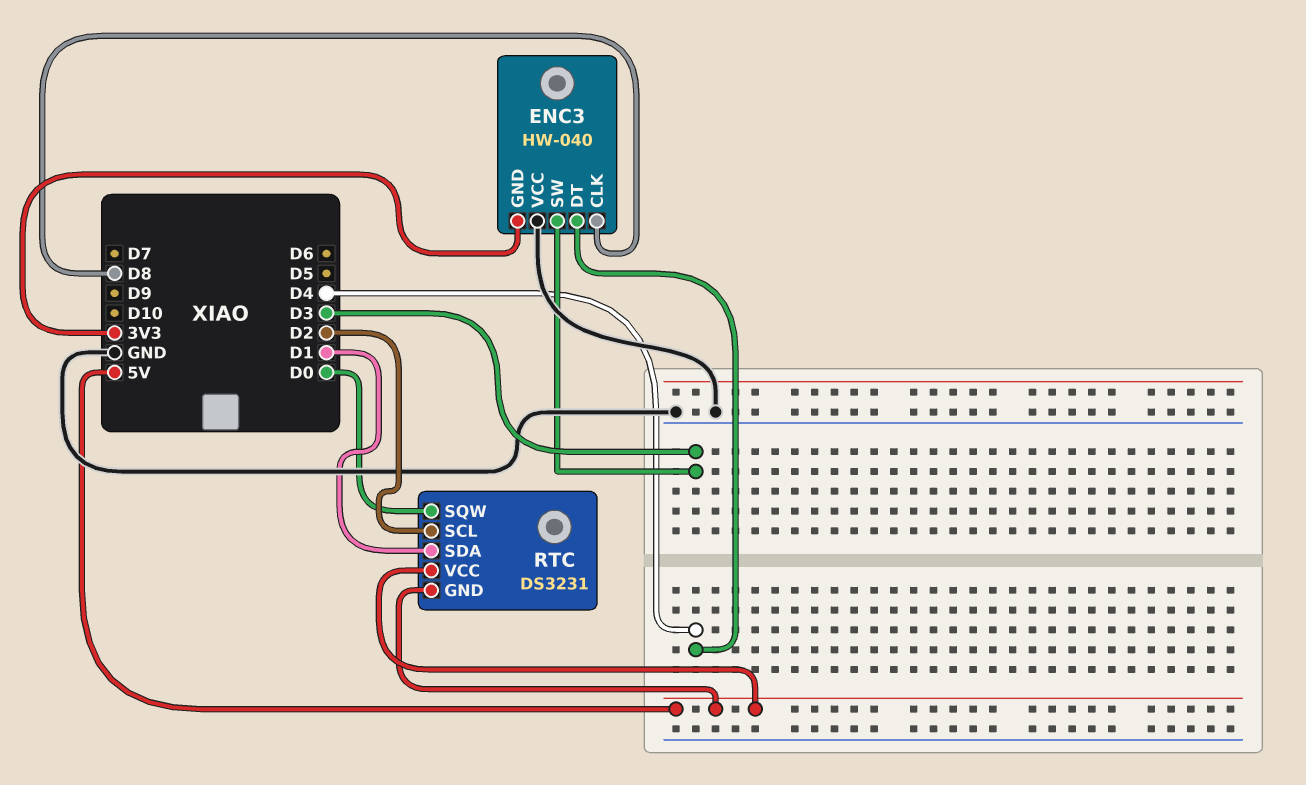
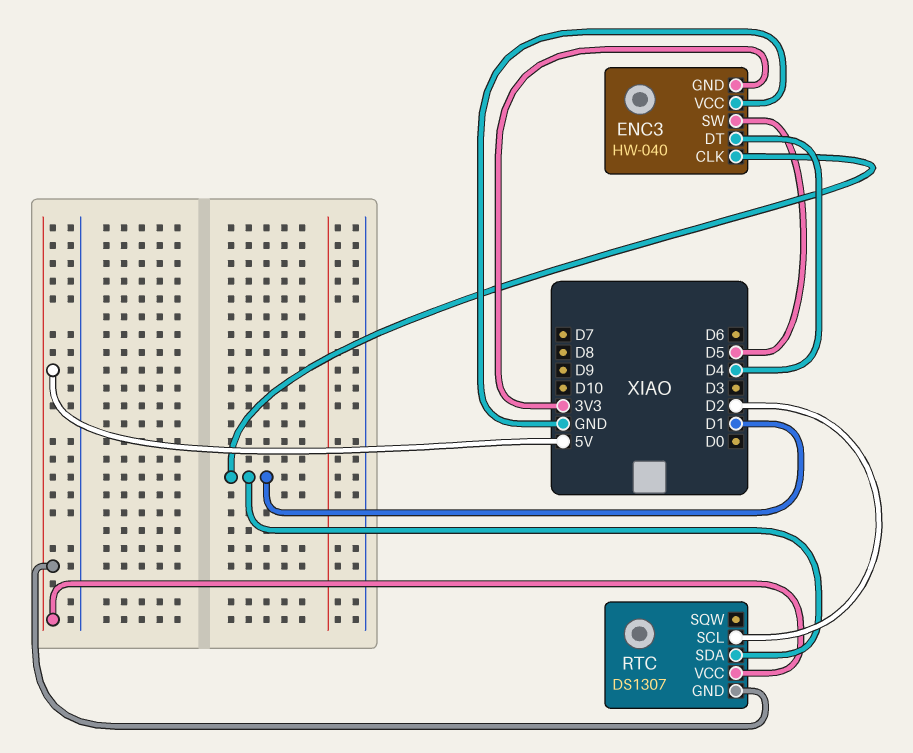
ENC3 pin CLK: D8 -> D1
ENC3 pin SW: D3 -> D5
RTC: DS3231 -> DS1307
RTC pin SQW: D0 -> none

